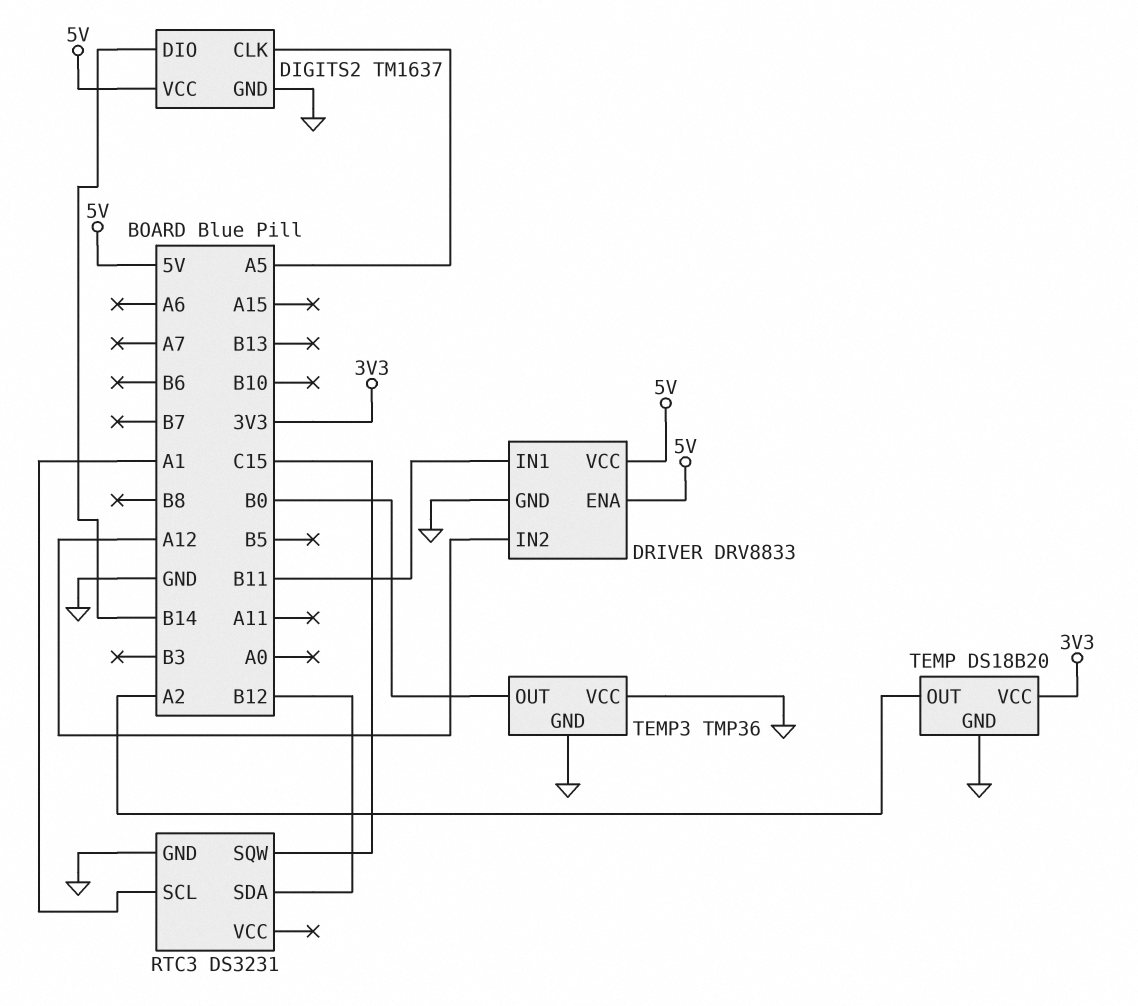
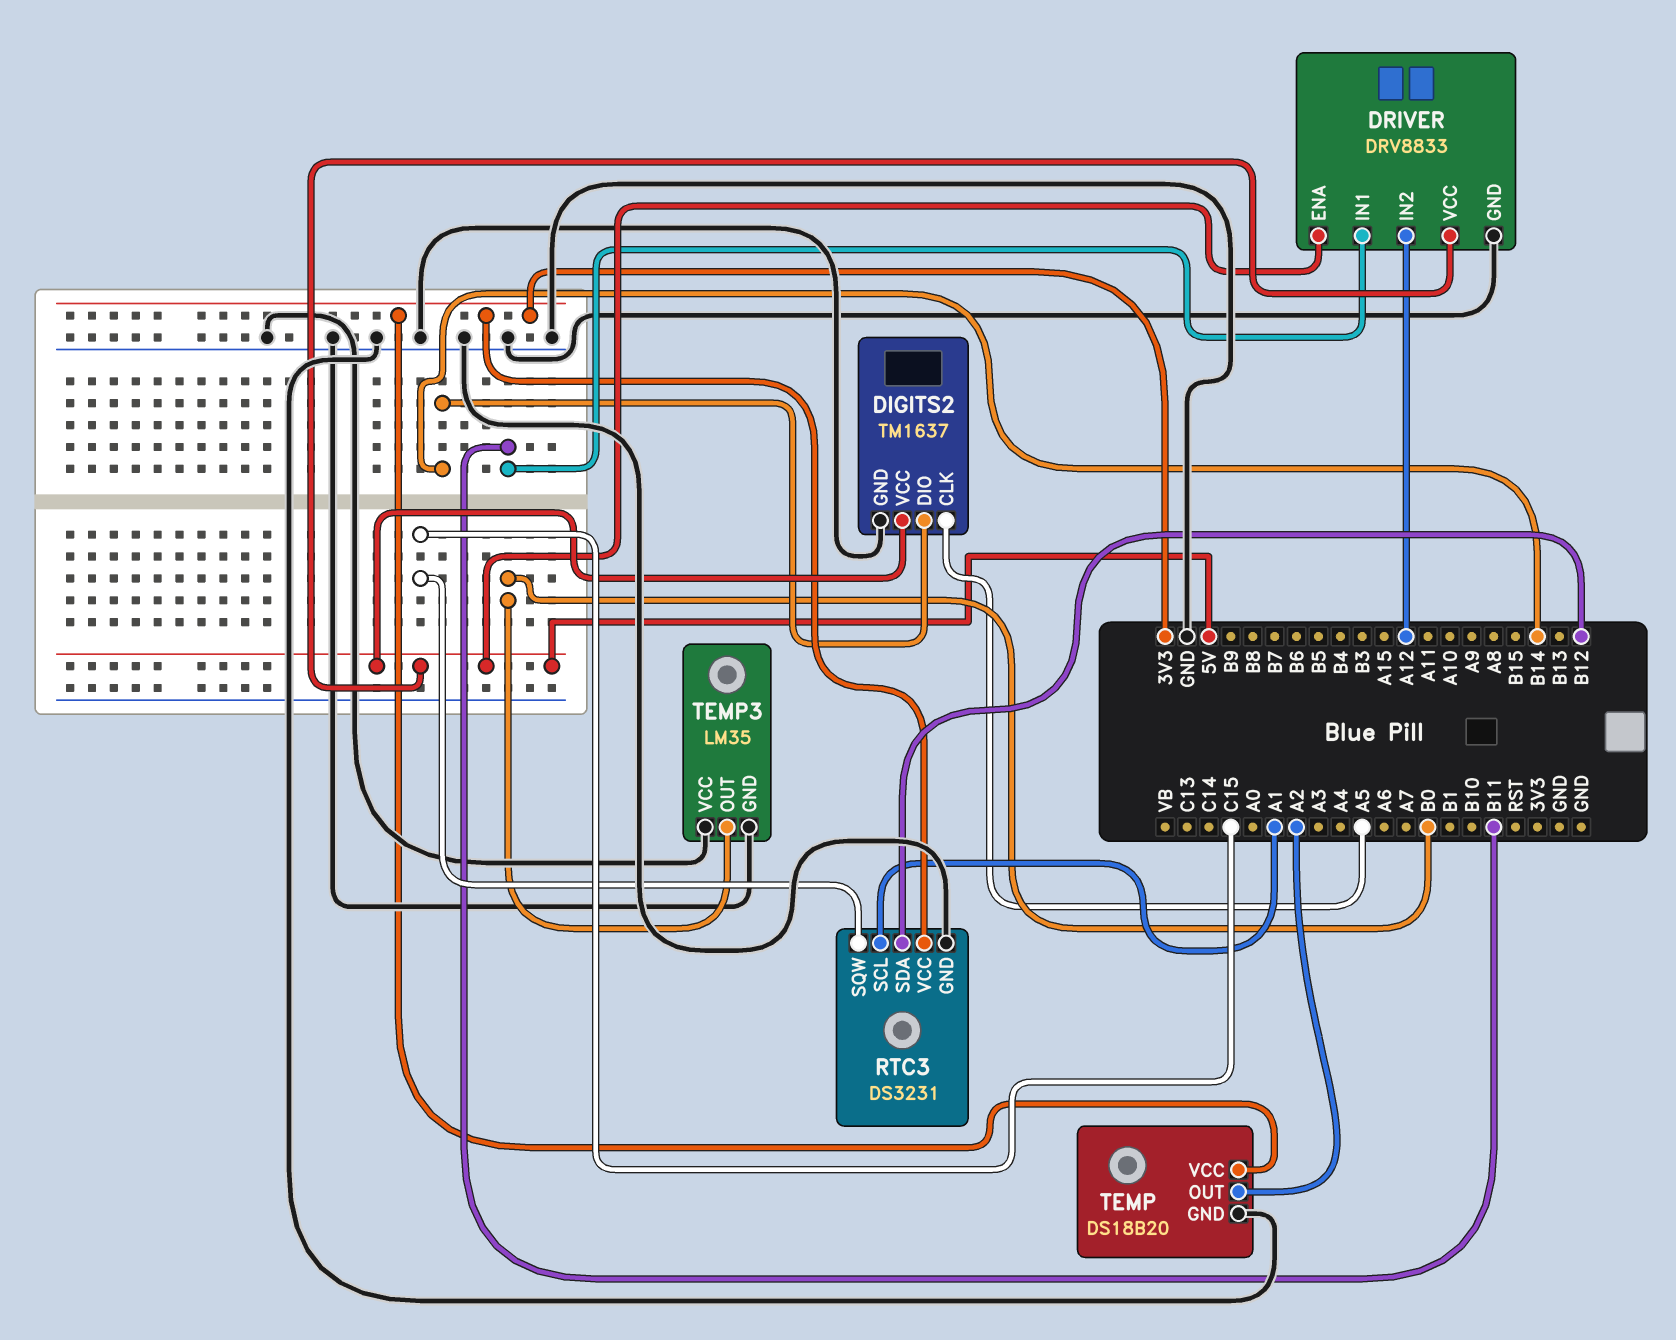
RTC3 pin VCC: none -> 3V3
TEMP3: TMP36 -> LM35

